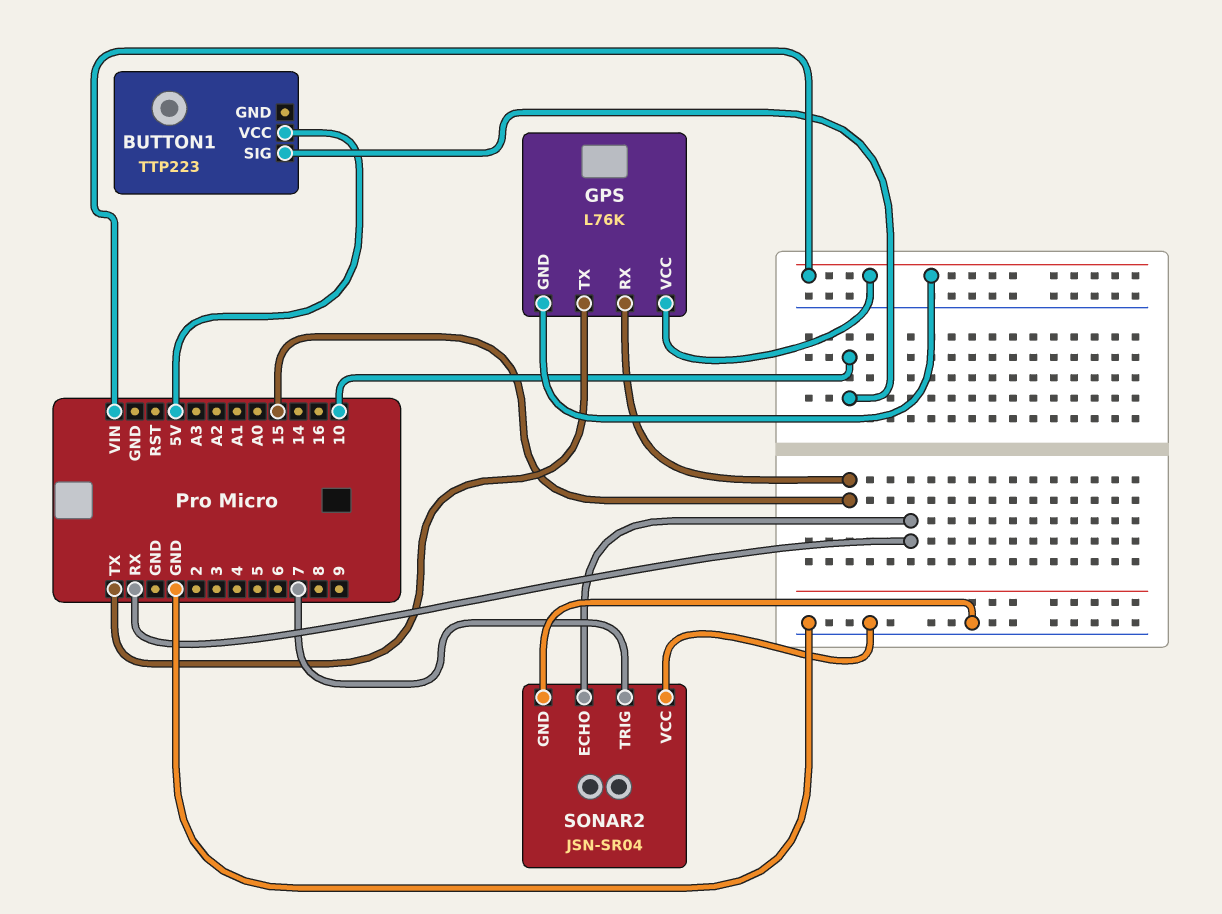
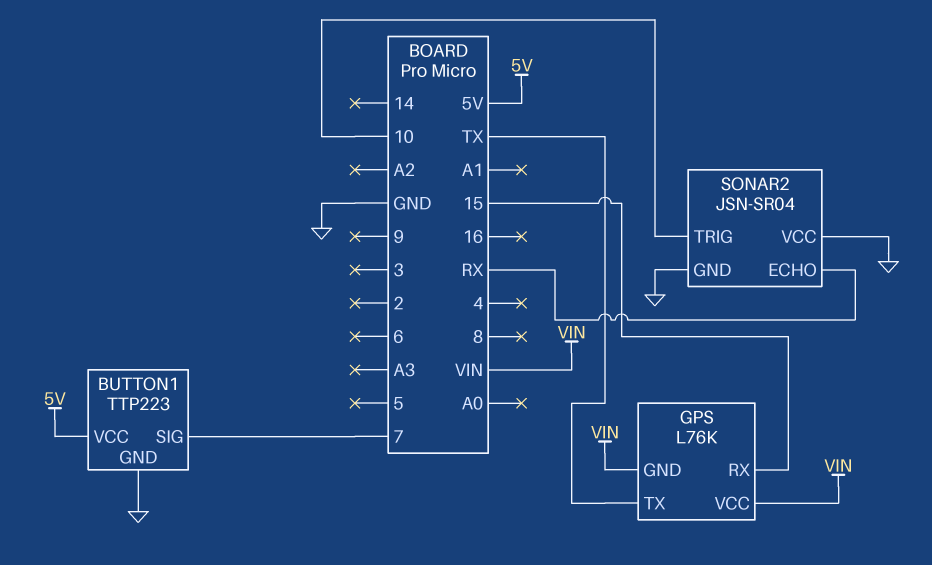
BUTTON1 pin GND: none -> GND
BUTTON1 pin SIG: 10 -> 7
SONAR2 pin TRIG: 7 -> 10

